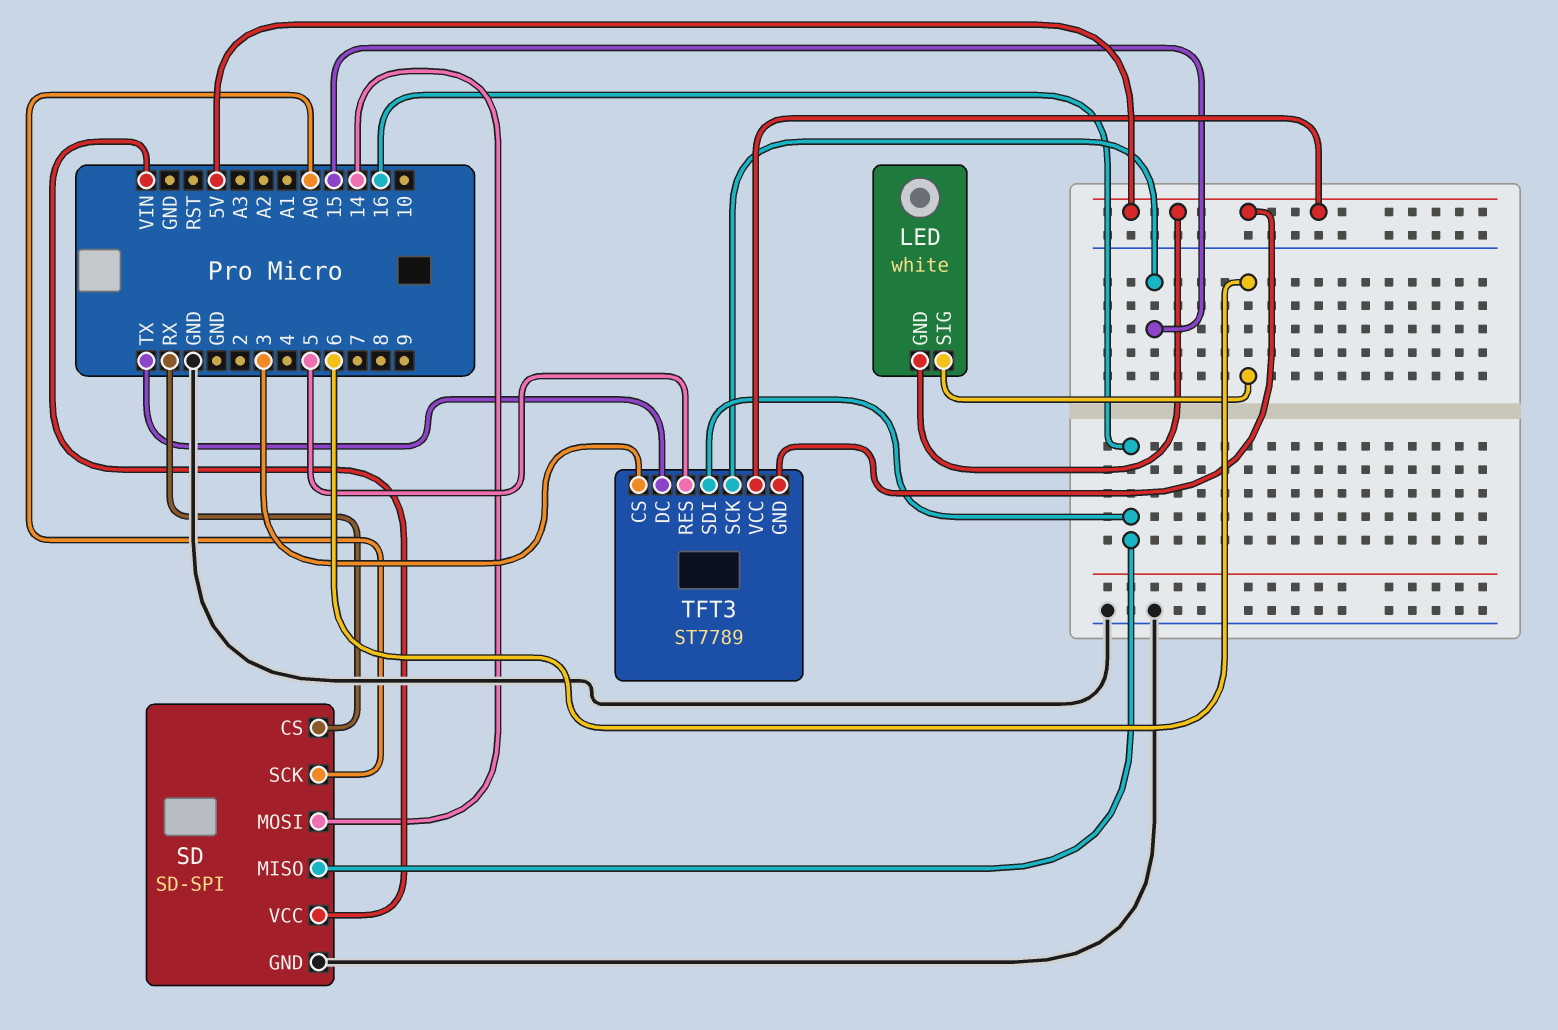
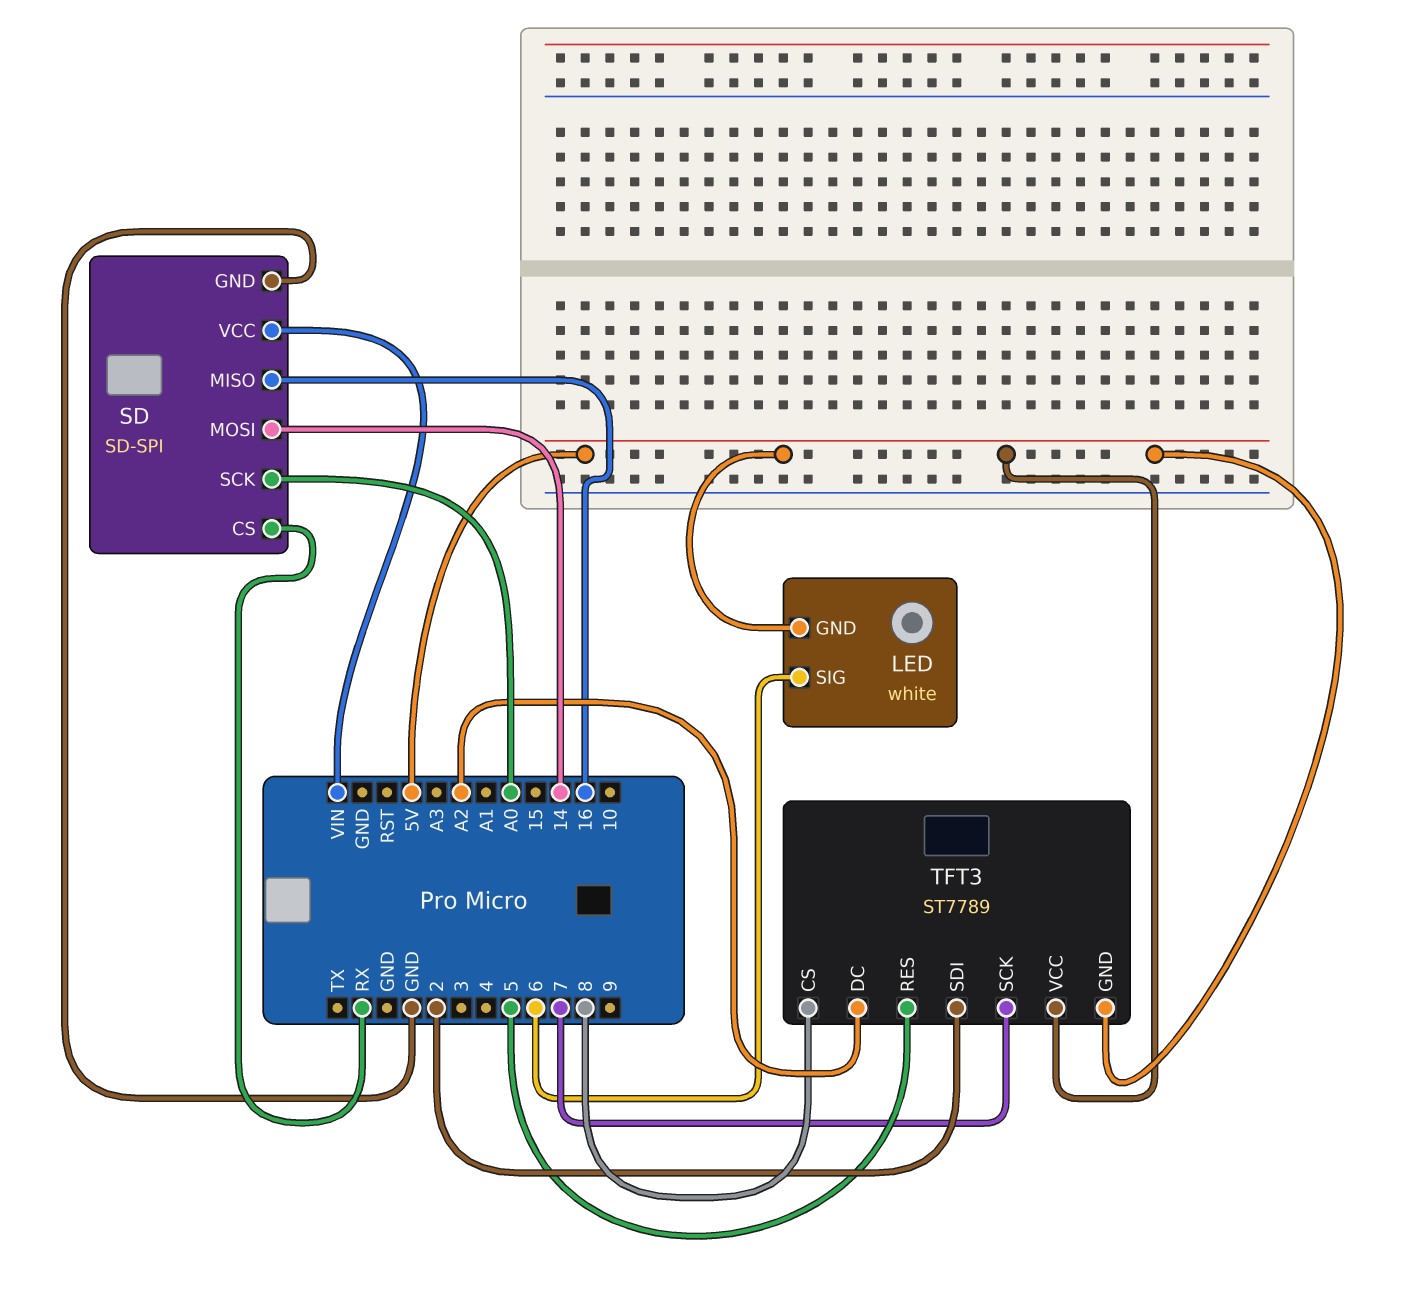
TFT3 pin CS: 3 -> 8
TFT3 pin DC: TX -> A2
TFT3 pin SCK: 15 -> 7
TFT3 pin SDI: 16 -> 2

